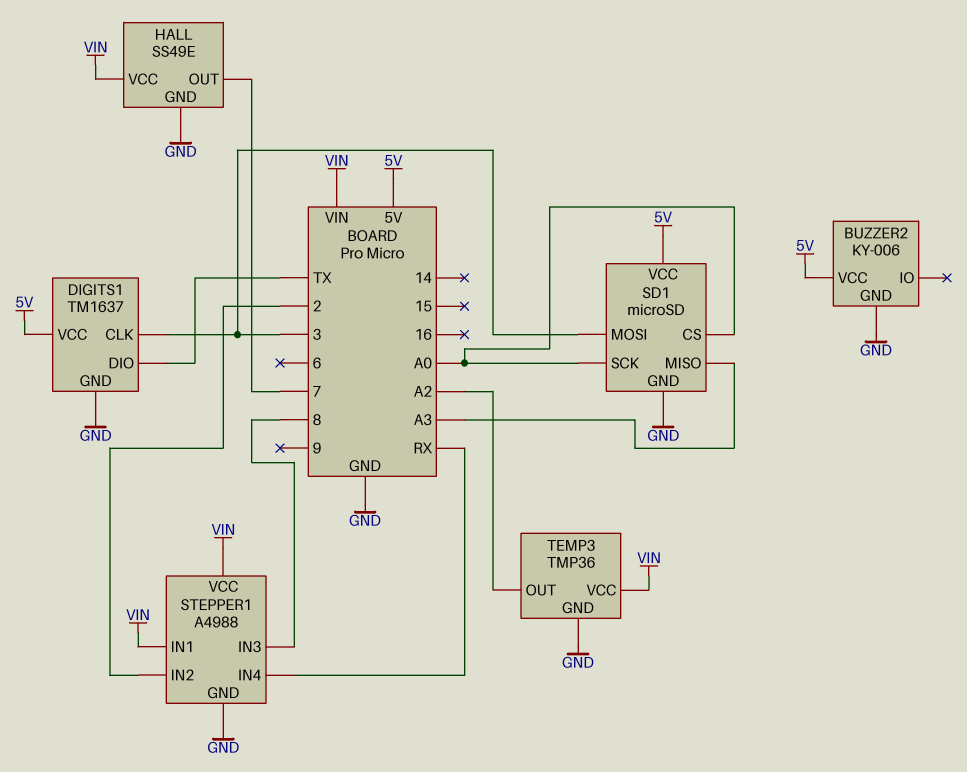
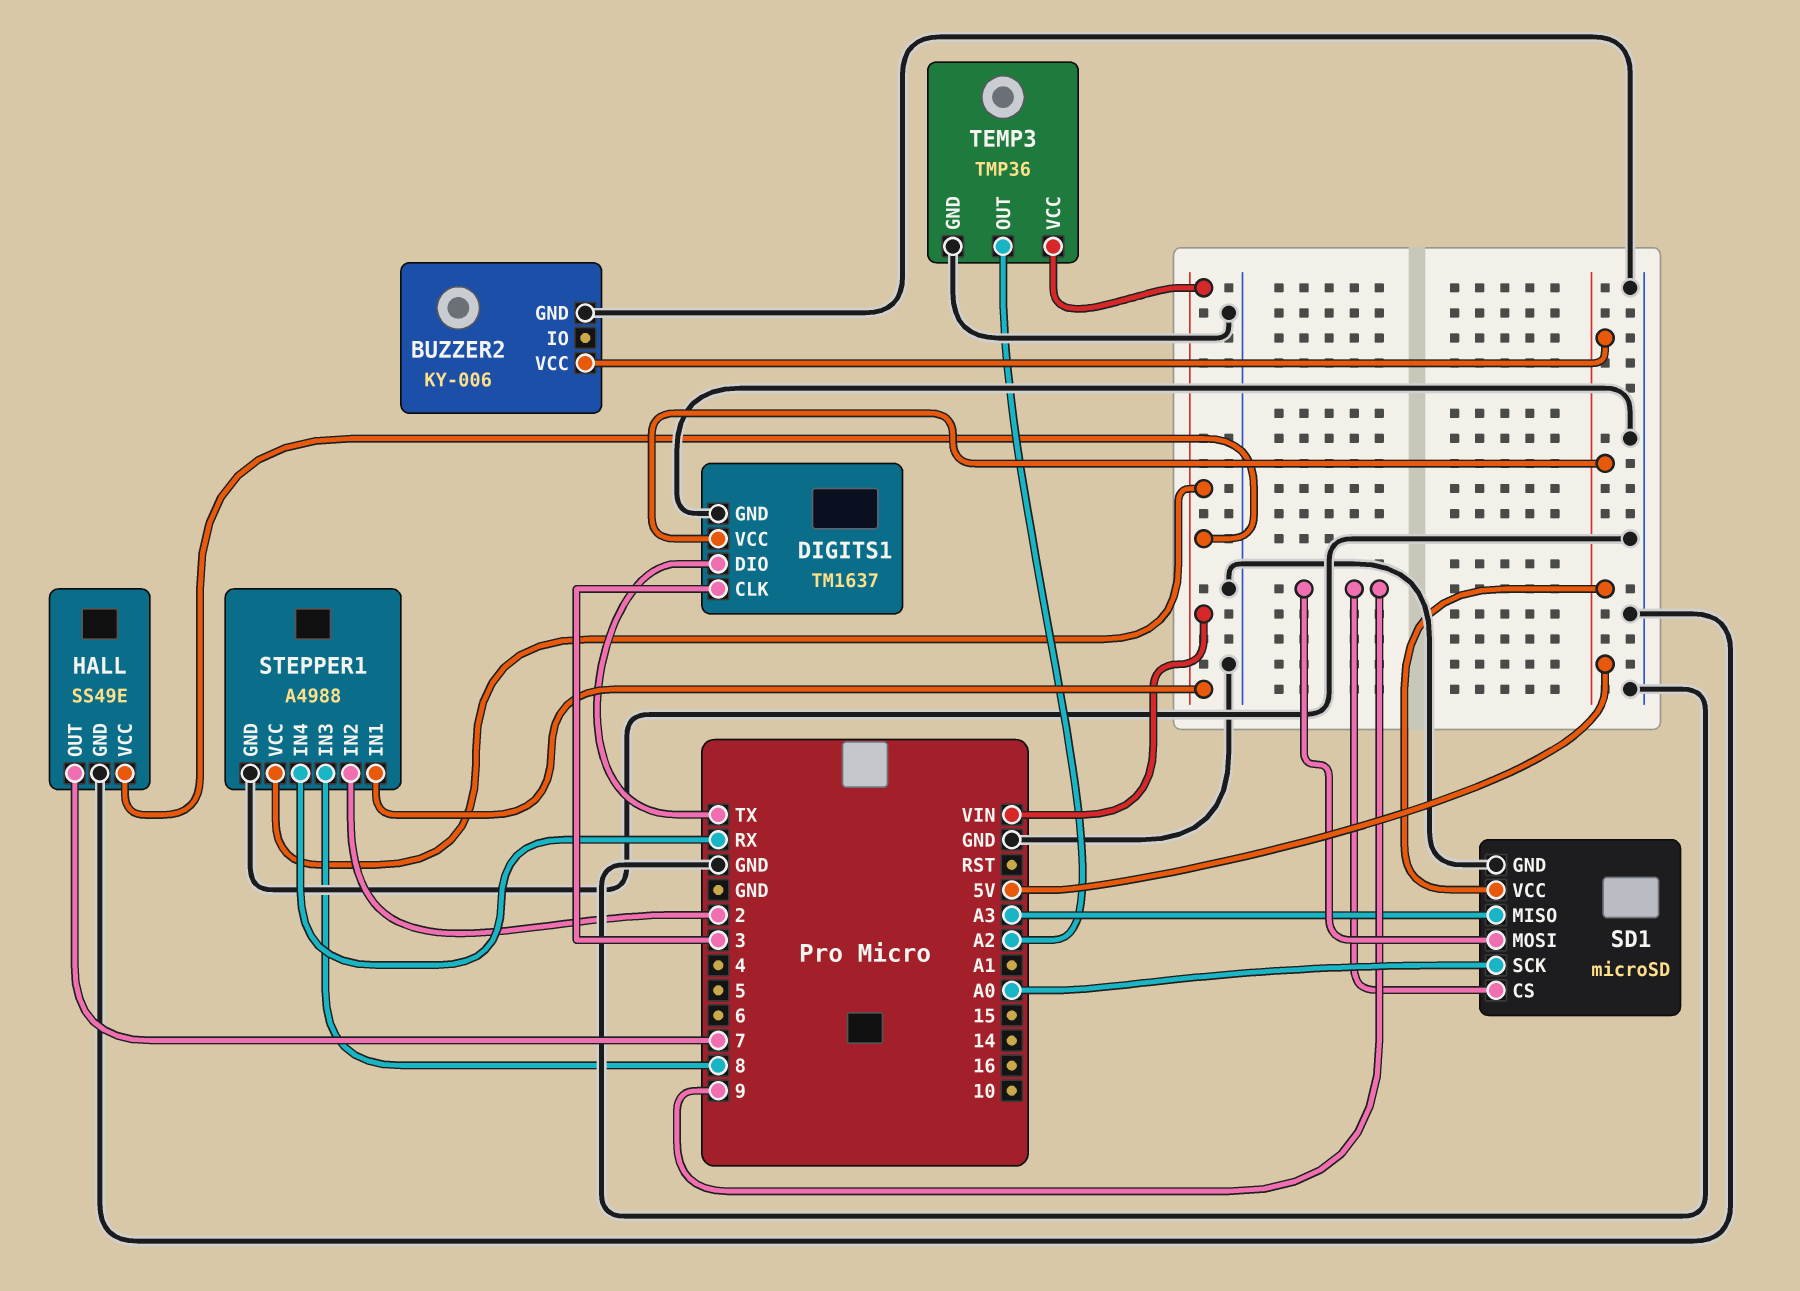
SD1 pin CS: A0 -> 9
SD1 pin MOSI: 3 -> 9

